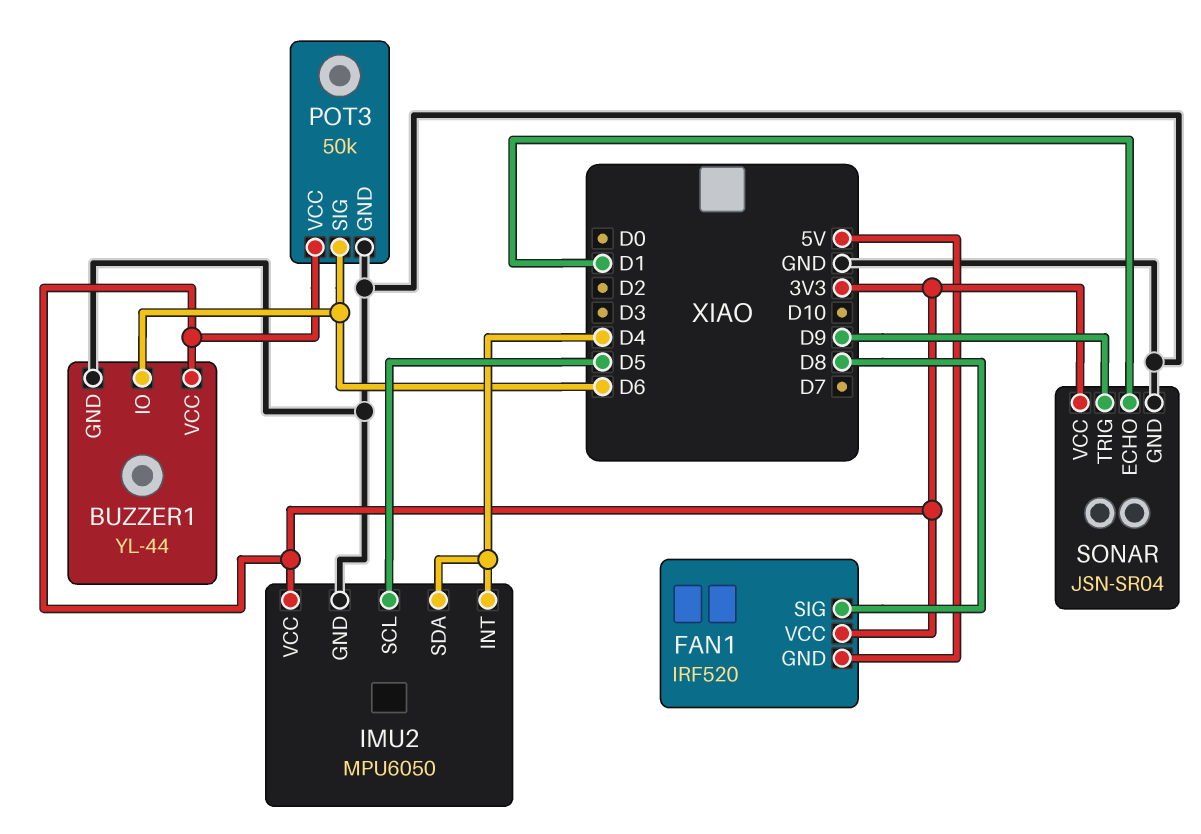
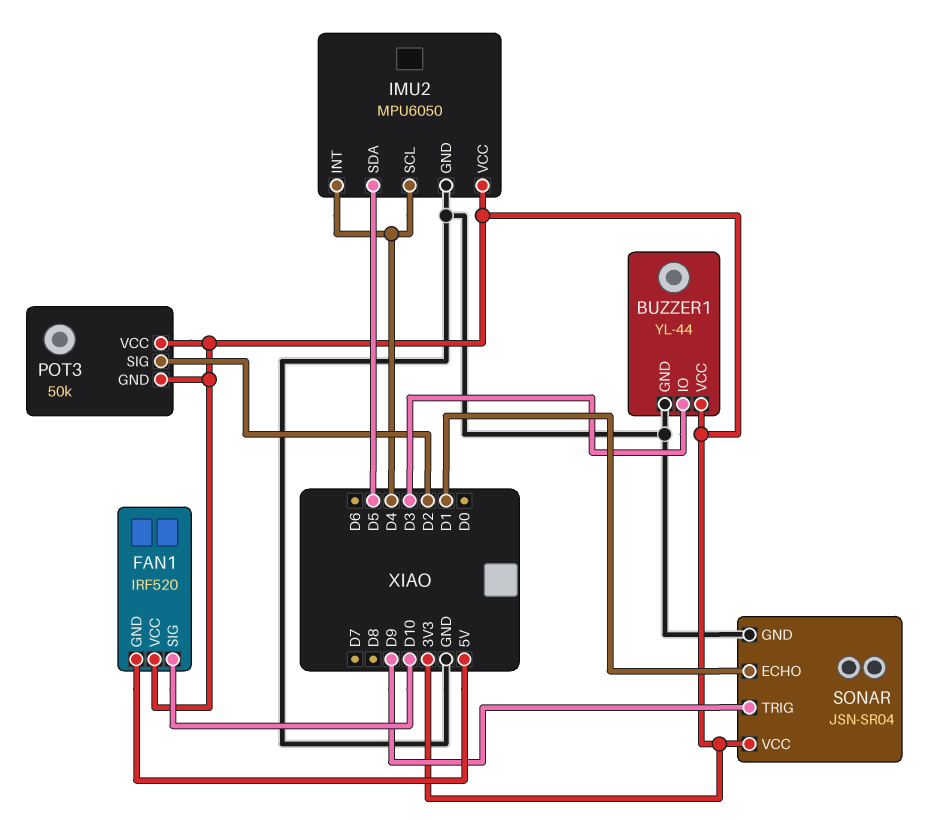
BUZZER1 pin IO: D6 -> D3
FAN1 pin SIG: D8 -> D10
IMU2 pin SCL: D5 -> D4
IMU2 pin SDA: D4 -> D5
POT3 pin GND: GND -> 3V3
POT3 pin SIG: D6 -> D2

